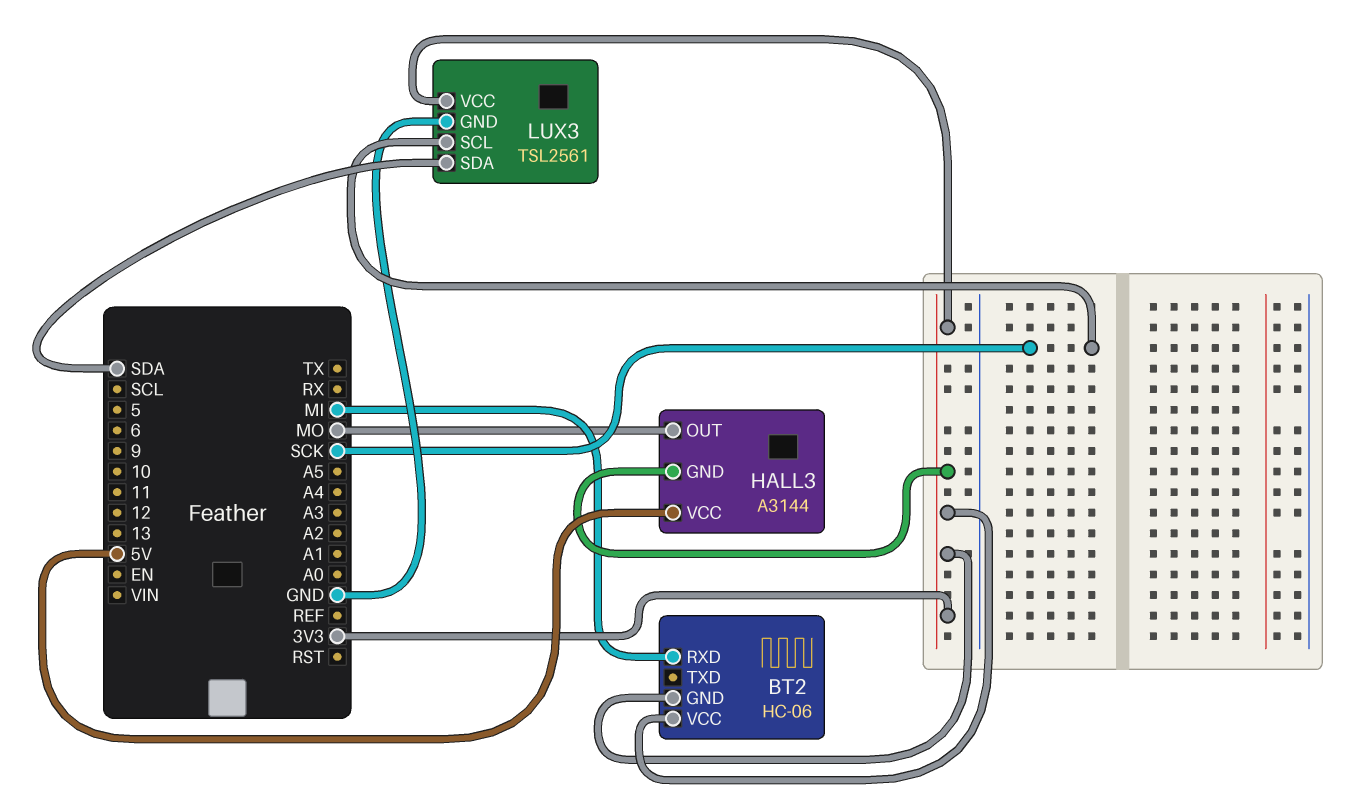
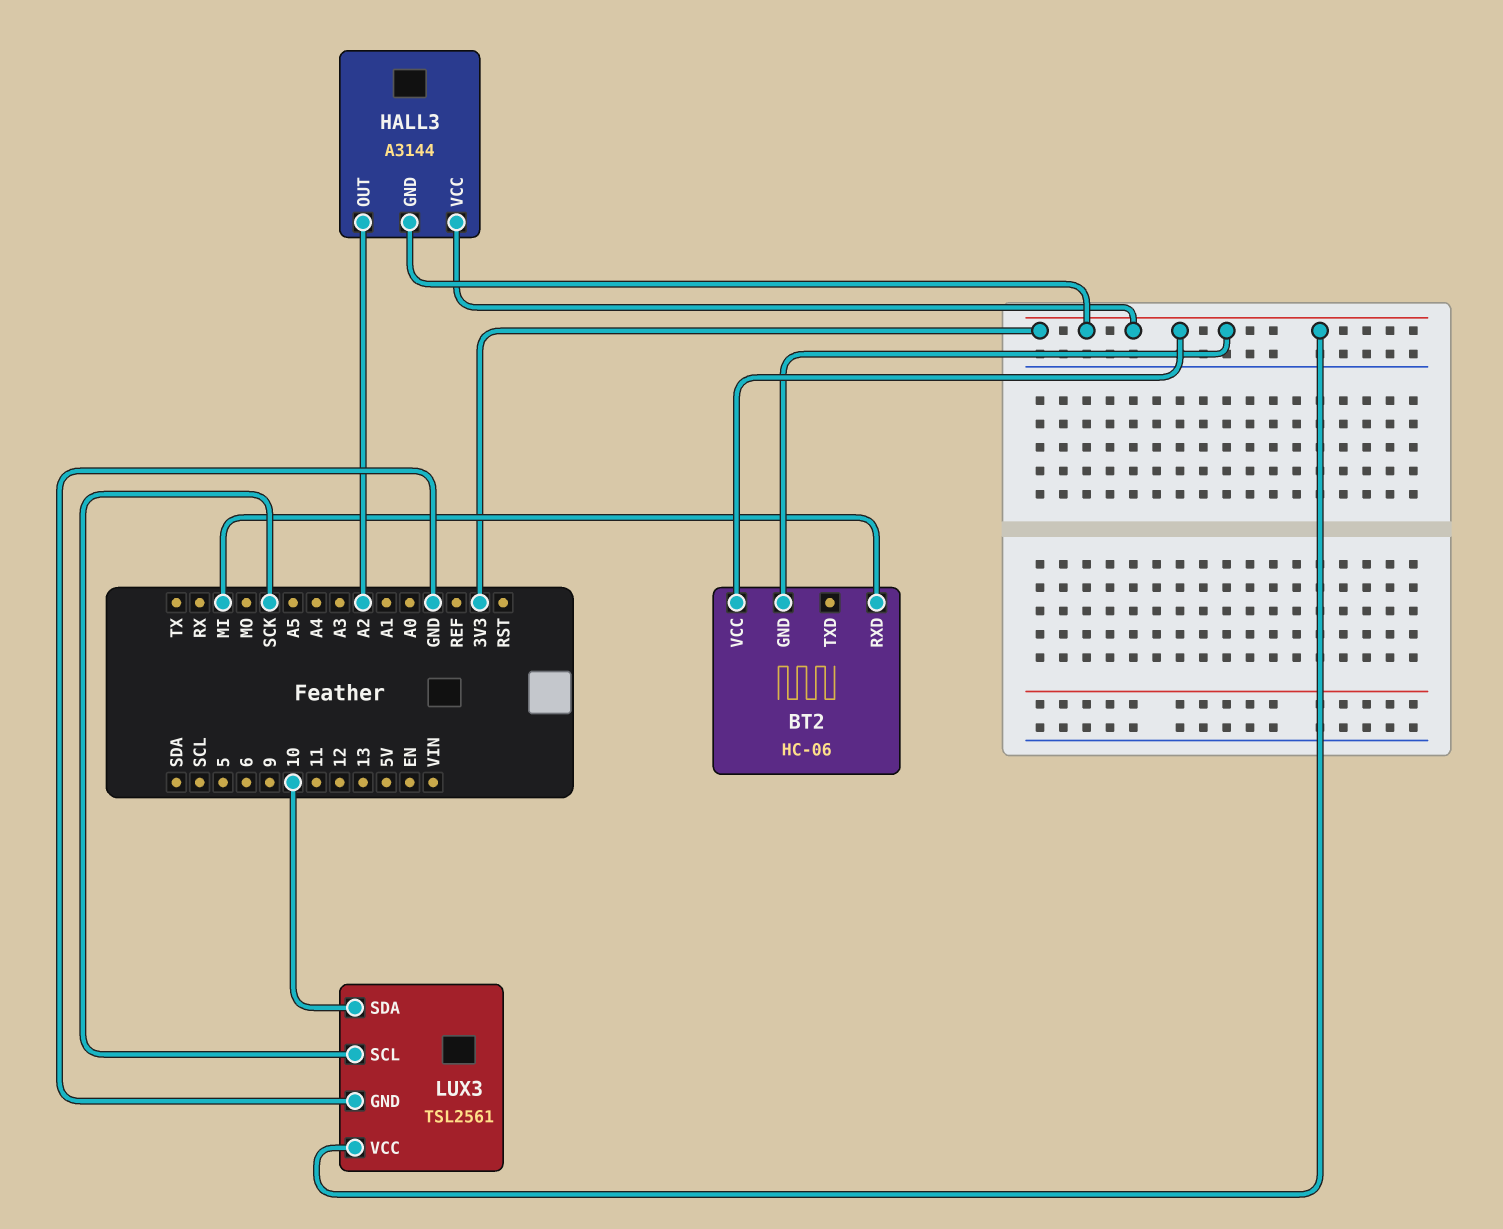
HALL3 pin OUT: MO -> A2
HALL3 pin VCC: 5V -> 3V3
LUX3 pin SDA: SDA -> 10

